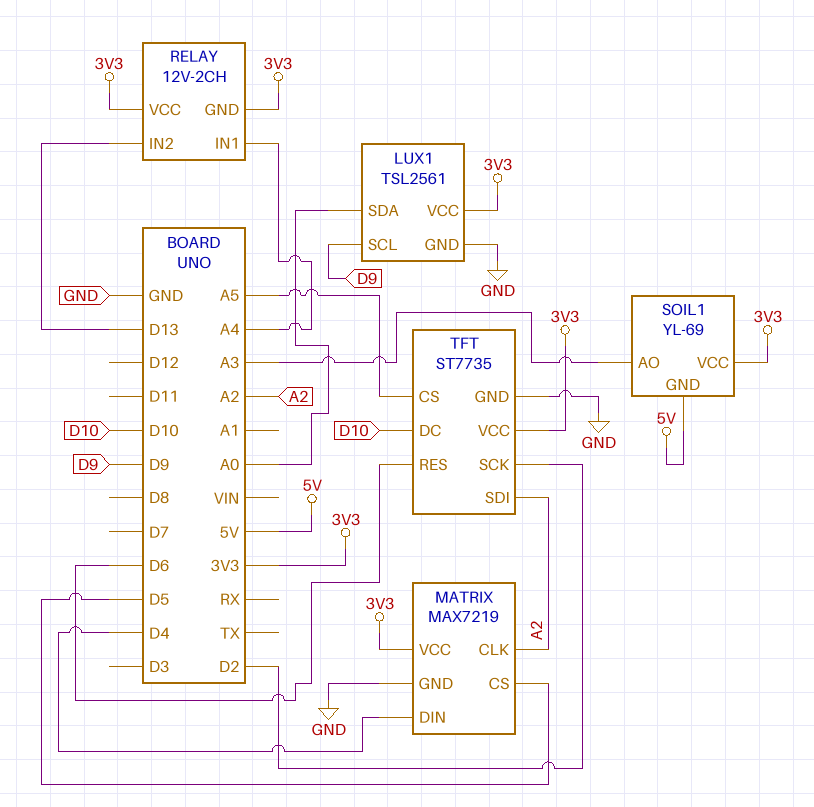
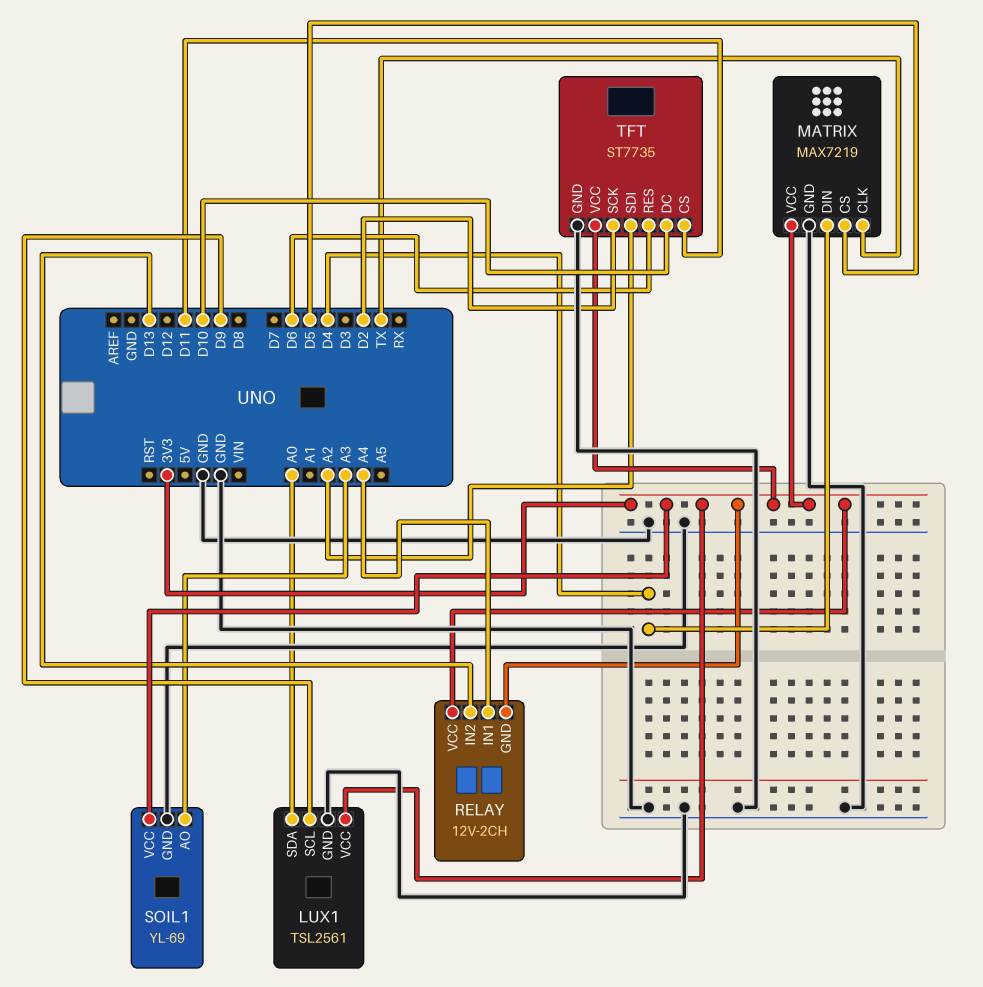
MATRIX pin CLK: A2 -> TX
SOIL1 pin GND: 5V -> GND
TFT pin CS: A5 -> D11

